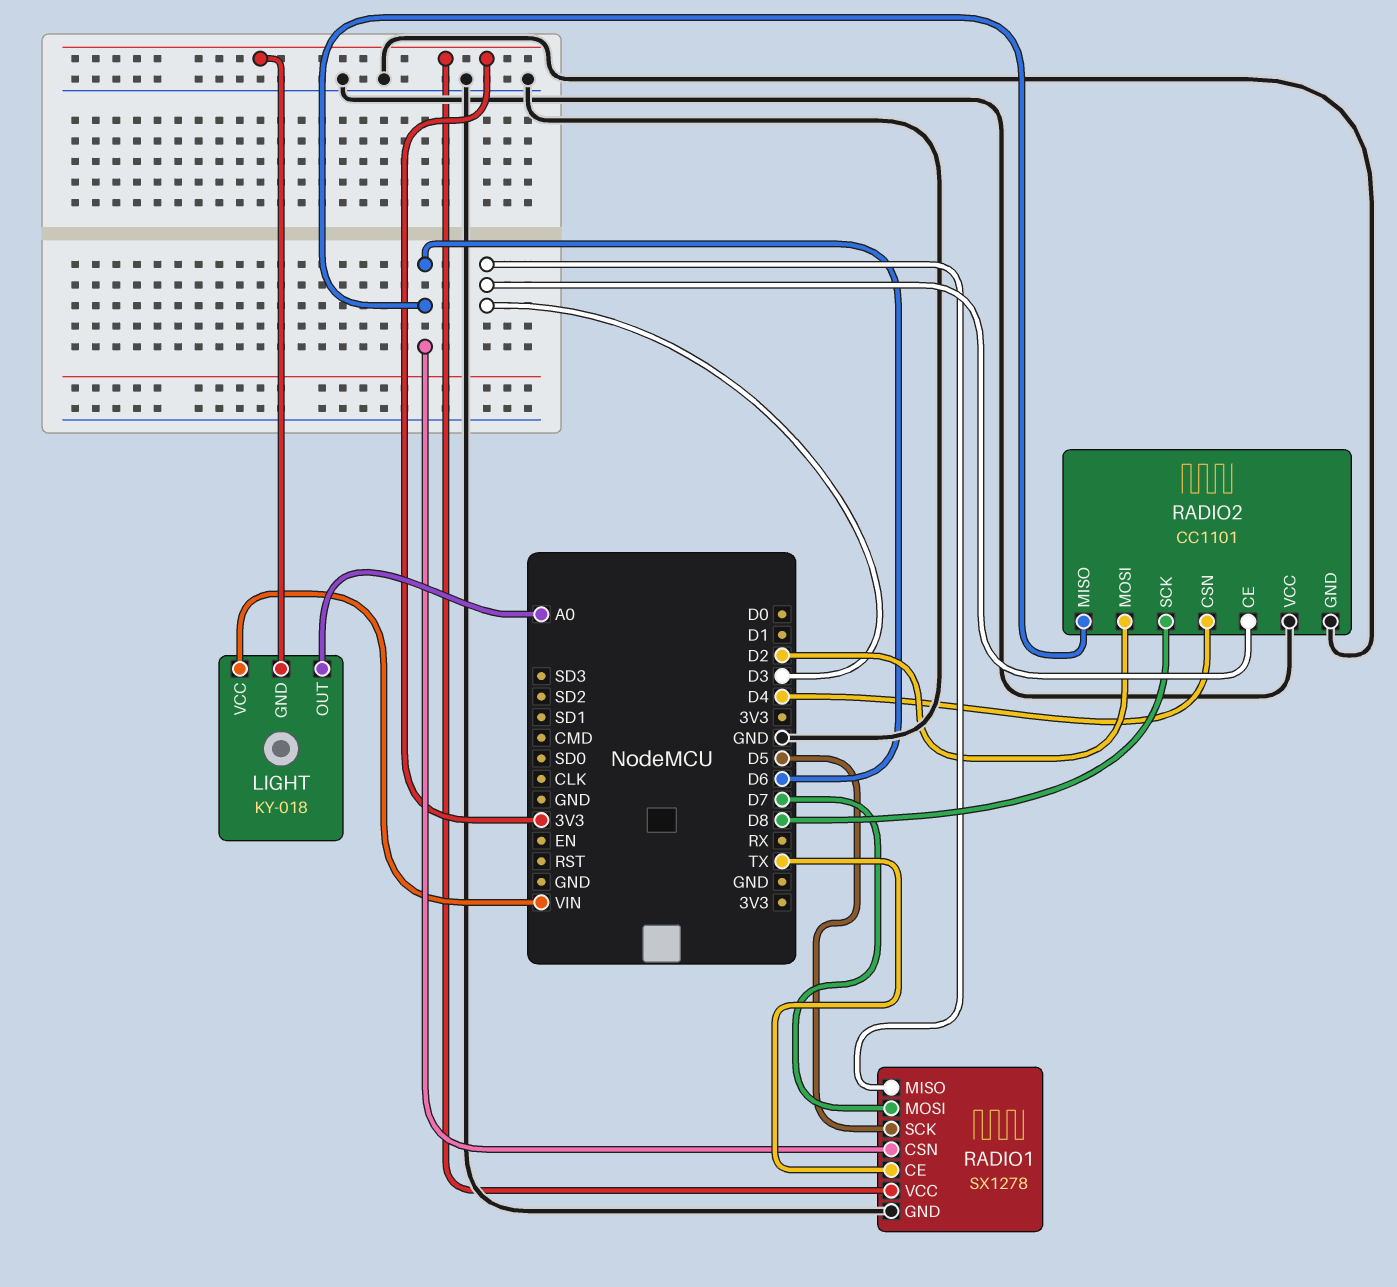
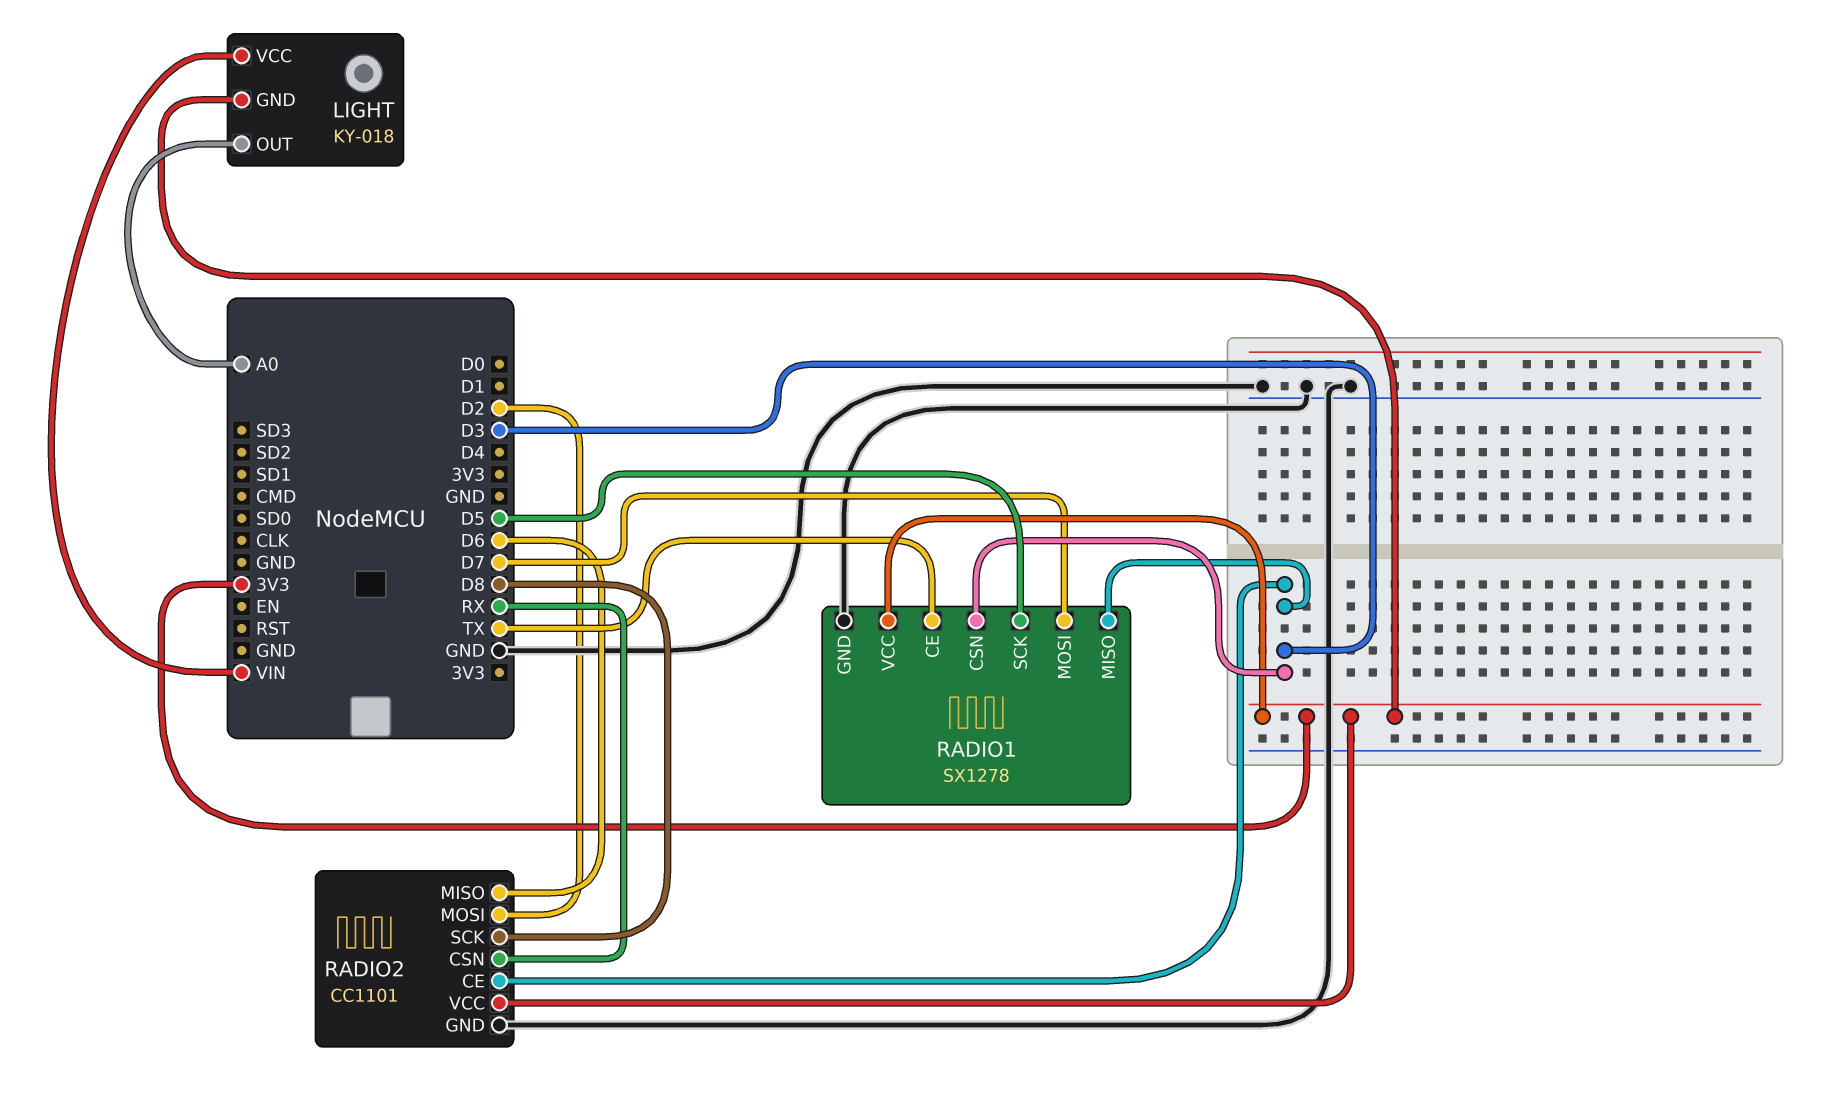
RADIO1 pin CSN: D6 -> D3
RADIO2 pin CSN: D4 -> RX
RADIO2 pin VCC: GND -> 3V3

